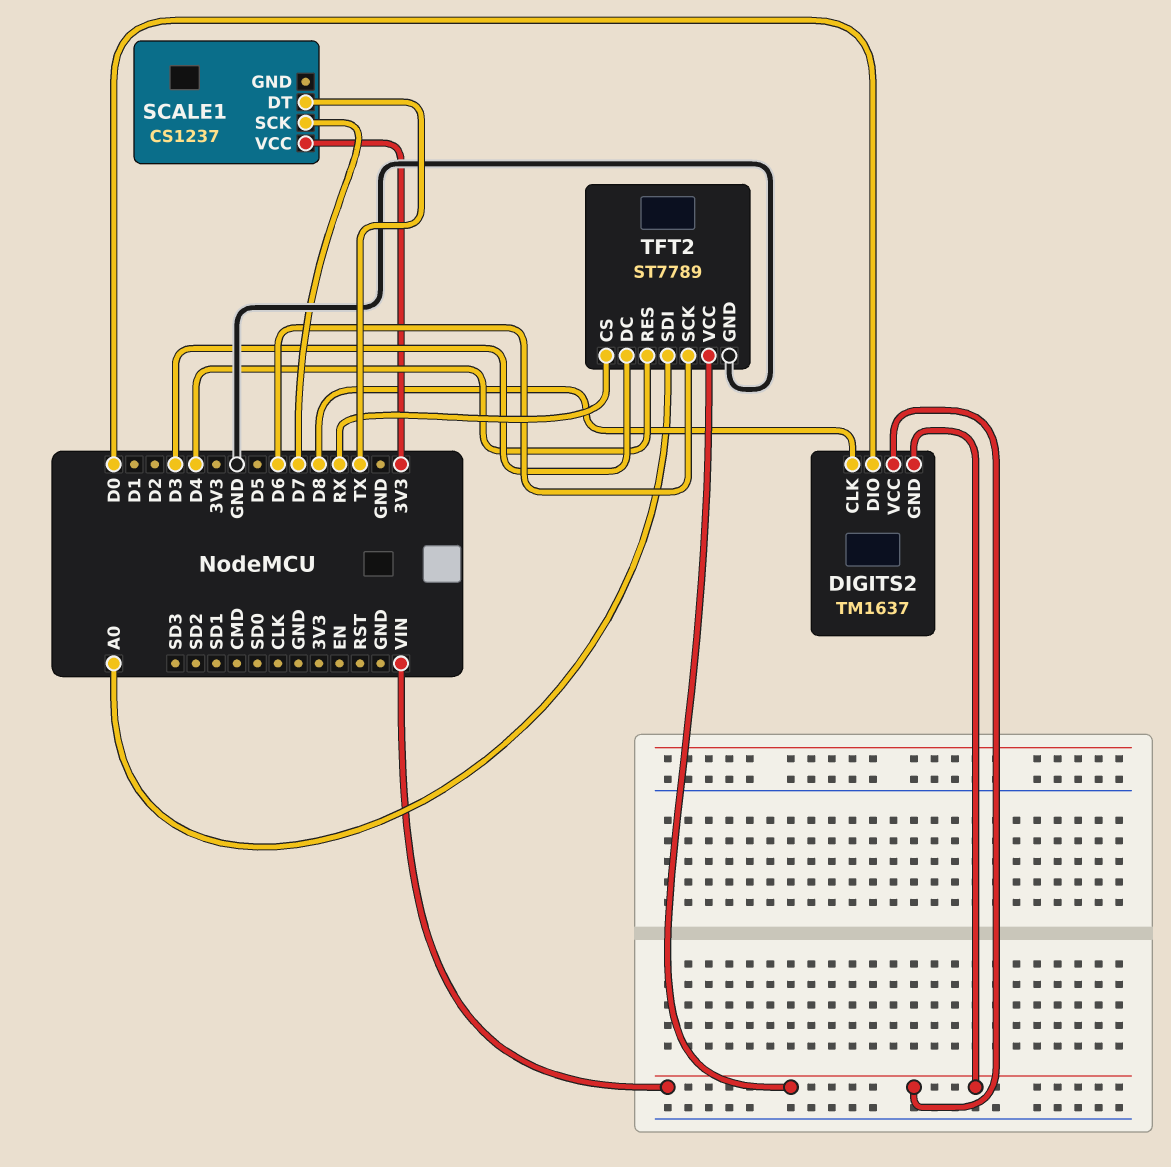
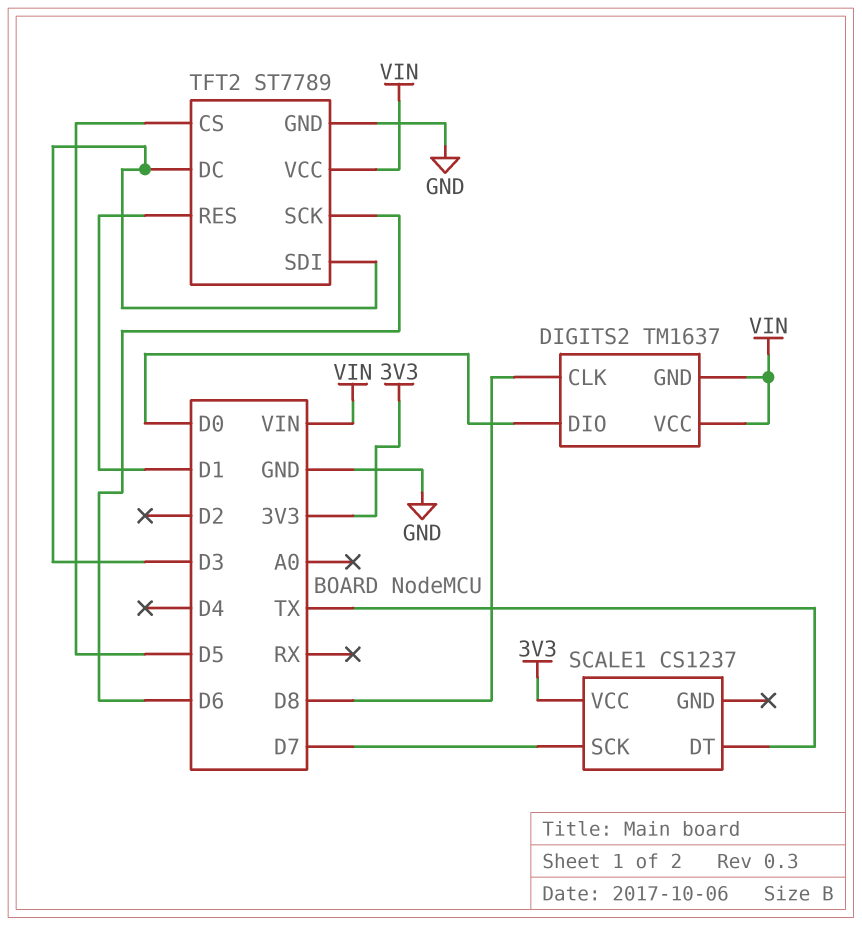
TFT2 pin CS: RX -> D5
TFT2 pin RES: D4 -> D1
TFT2 pin SDI: A0 -> D3

